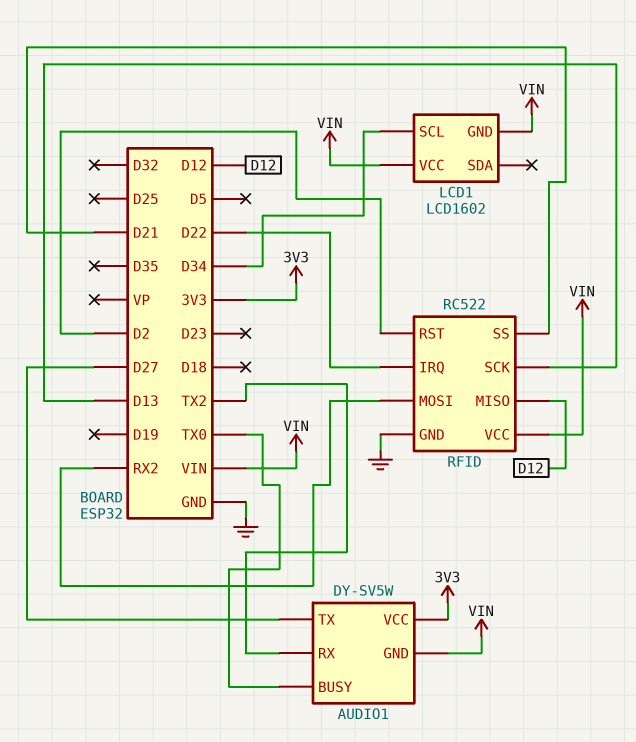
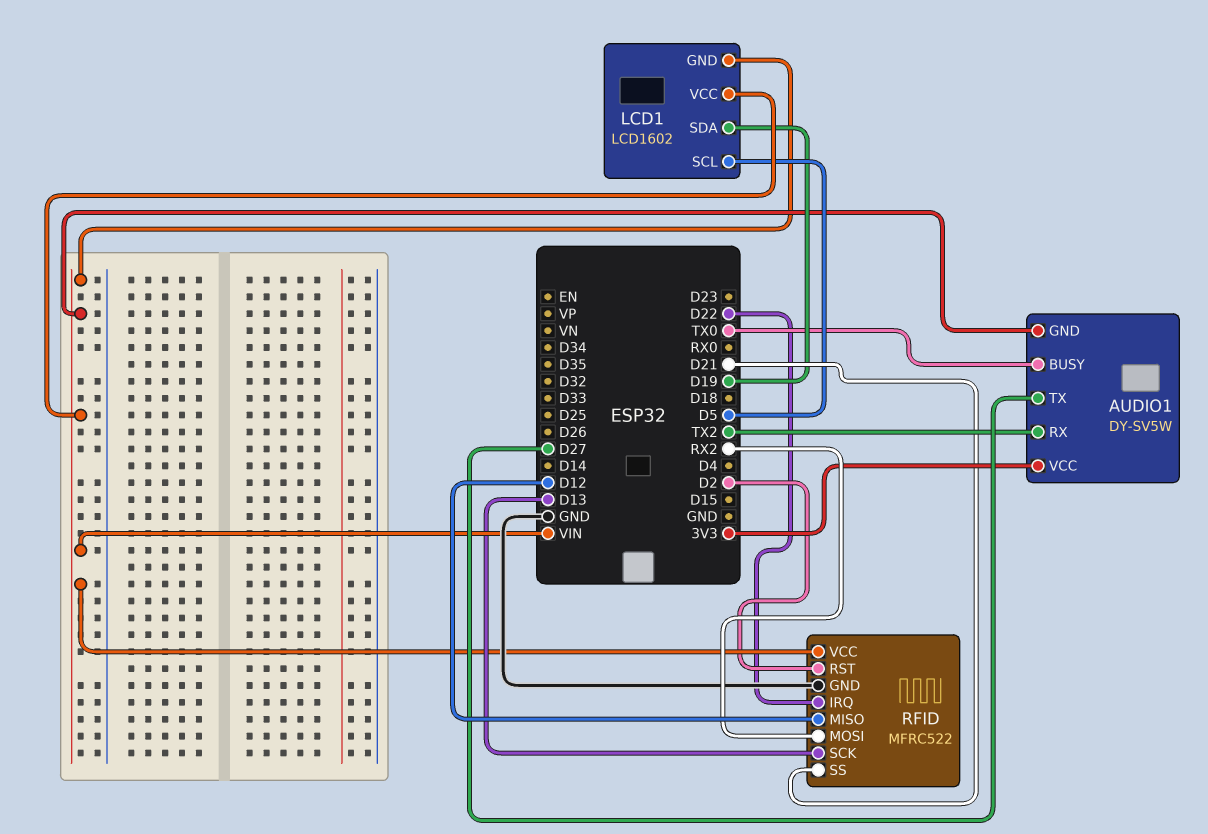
LCD1 pin SCL: D34 -> D5
LCD1 pin SDA: none -> D19
RFID: RC522 -> MFRC522

